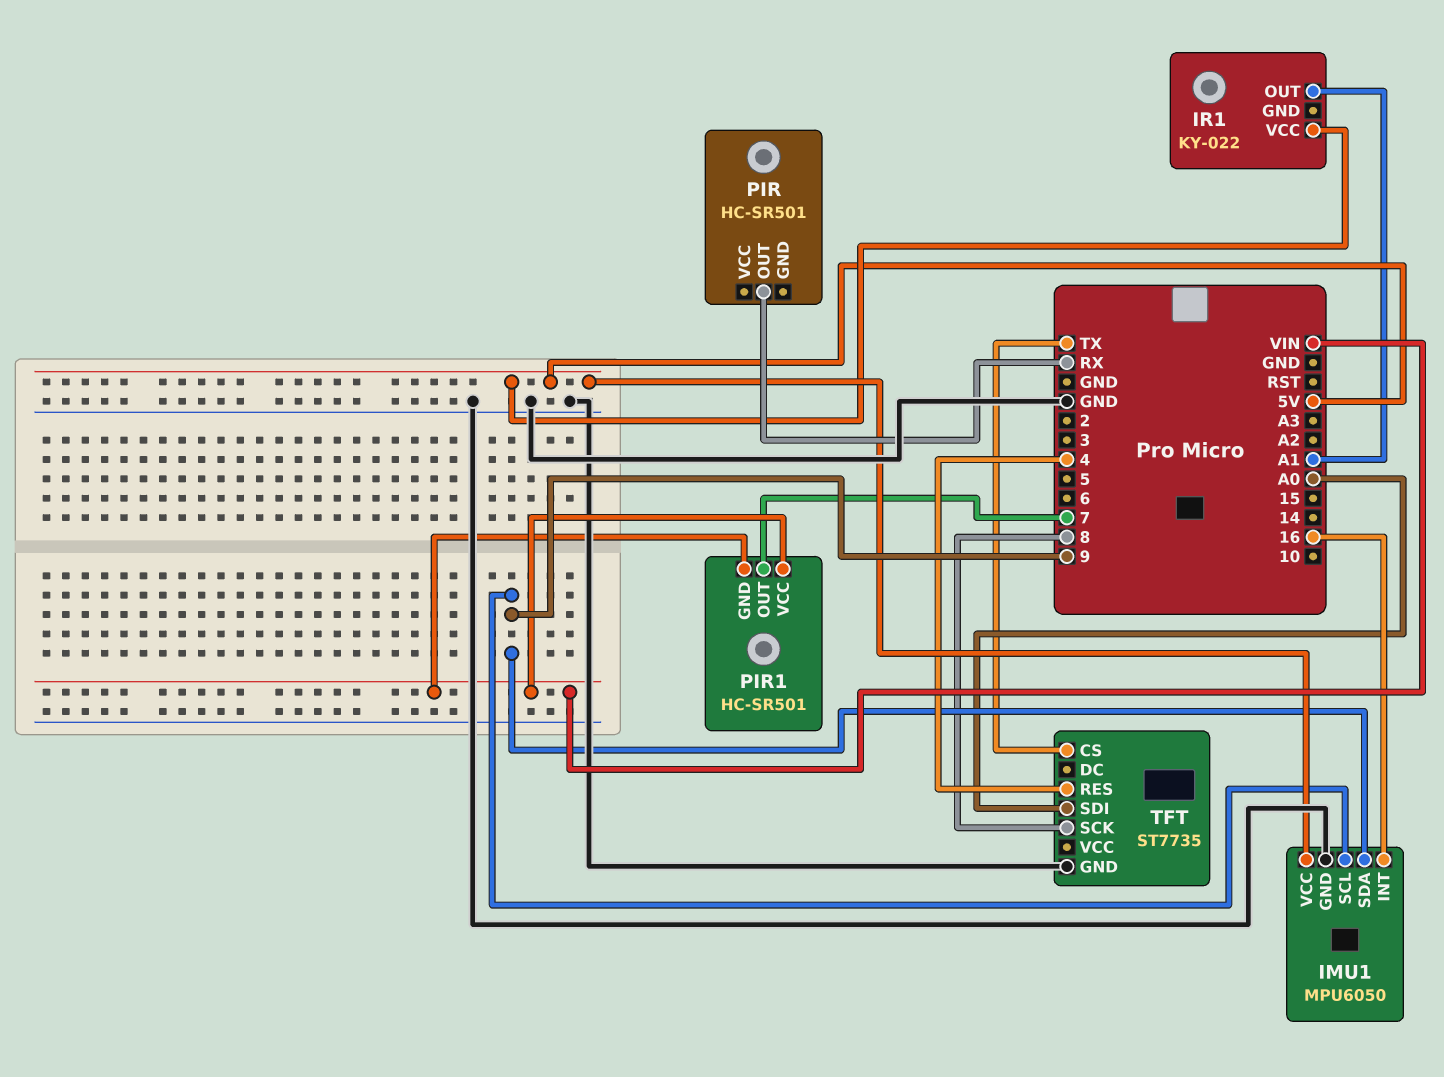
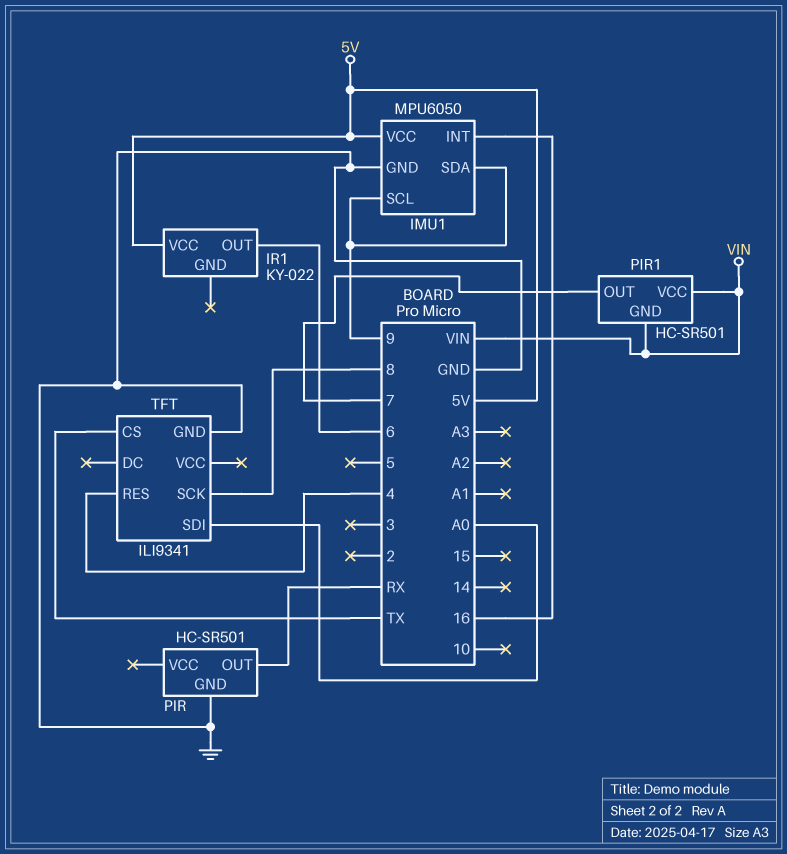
IR1 pin OUT: A1 -> 6
PIR pin GND: none -> GND
TFT: ST7735 -> ILI9341

